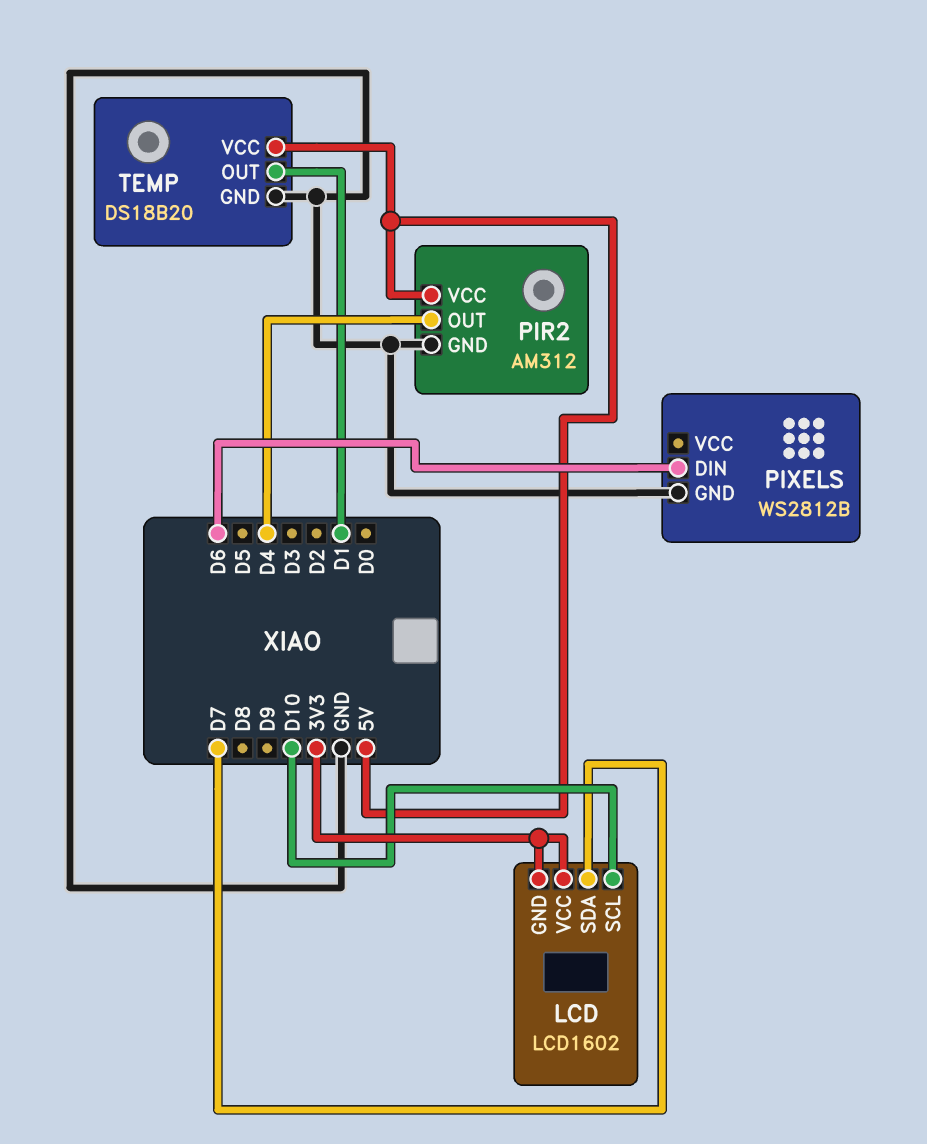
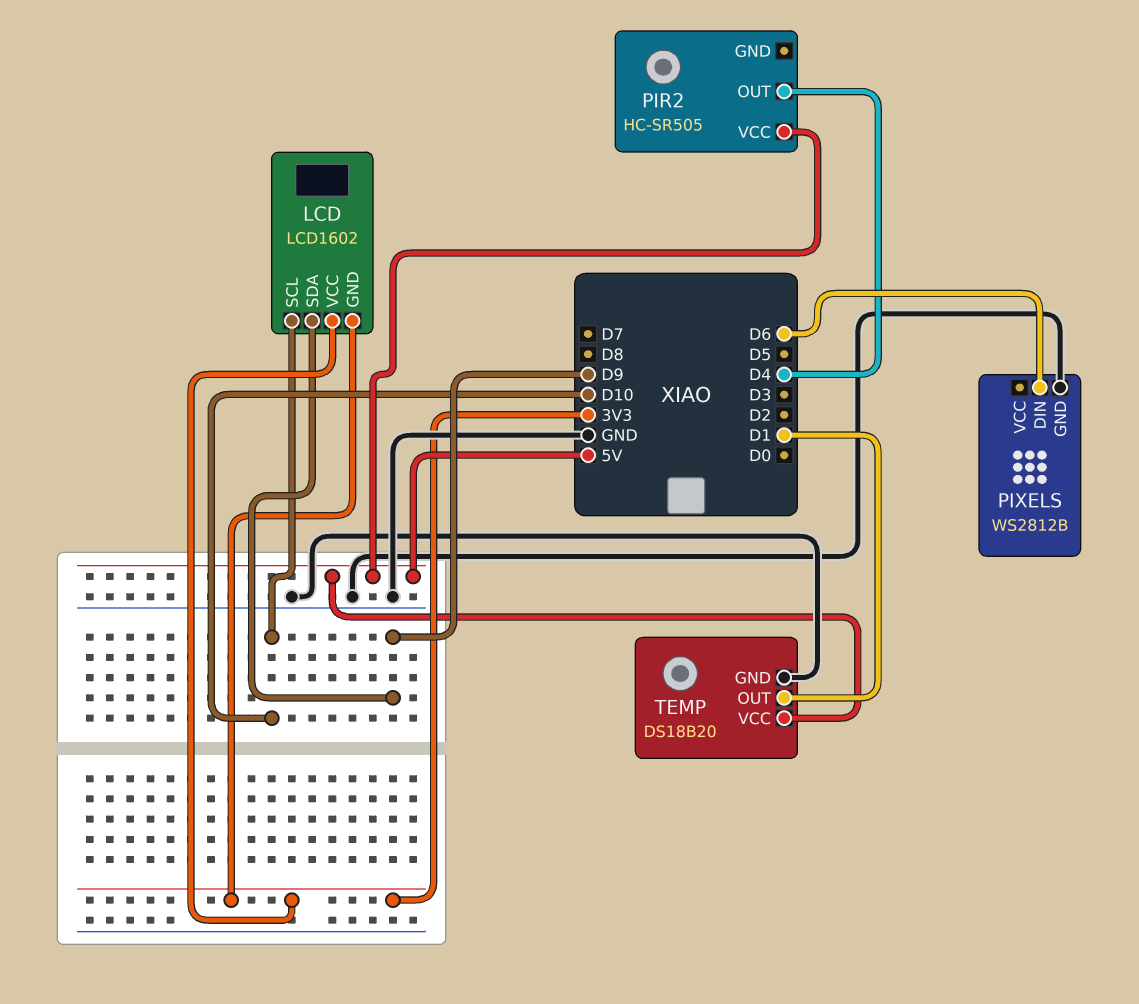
LCD pin SDA: D7 -> D9
PIR2: AM312 -> HC-SR505
PIR2 pin GND: GND -> none

